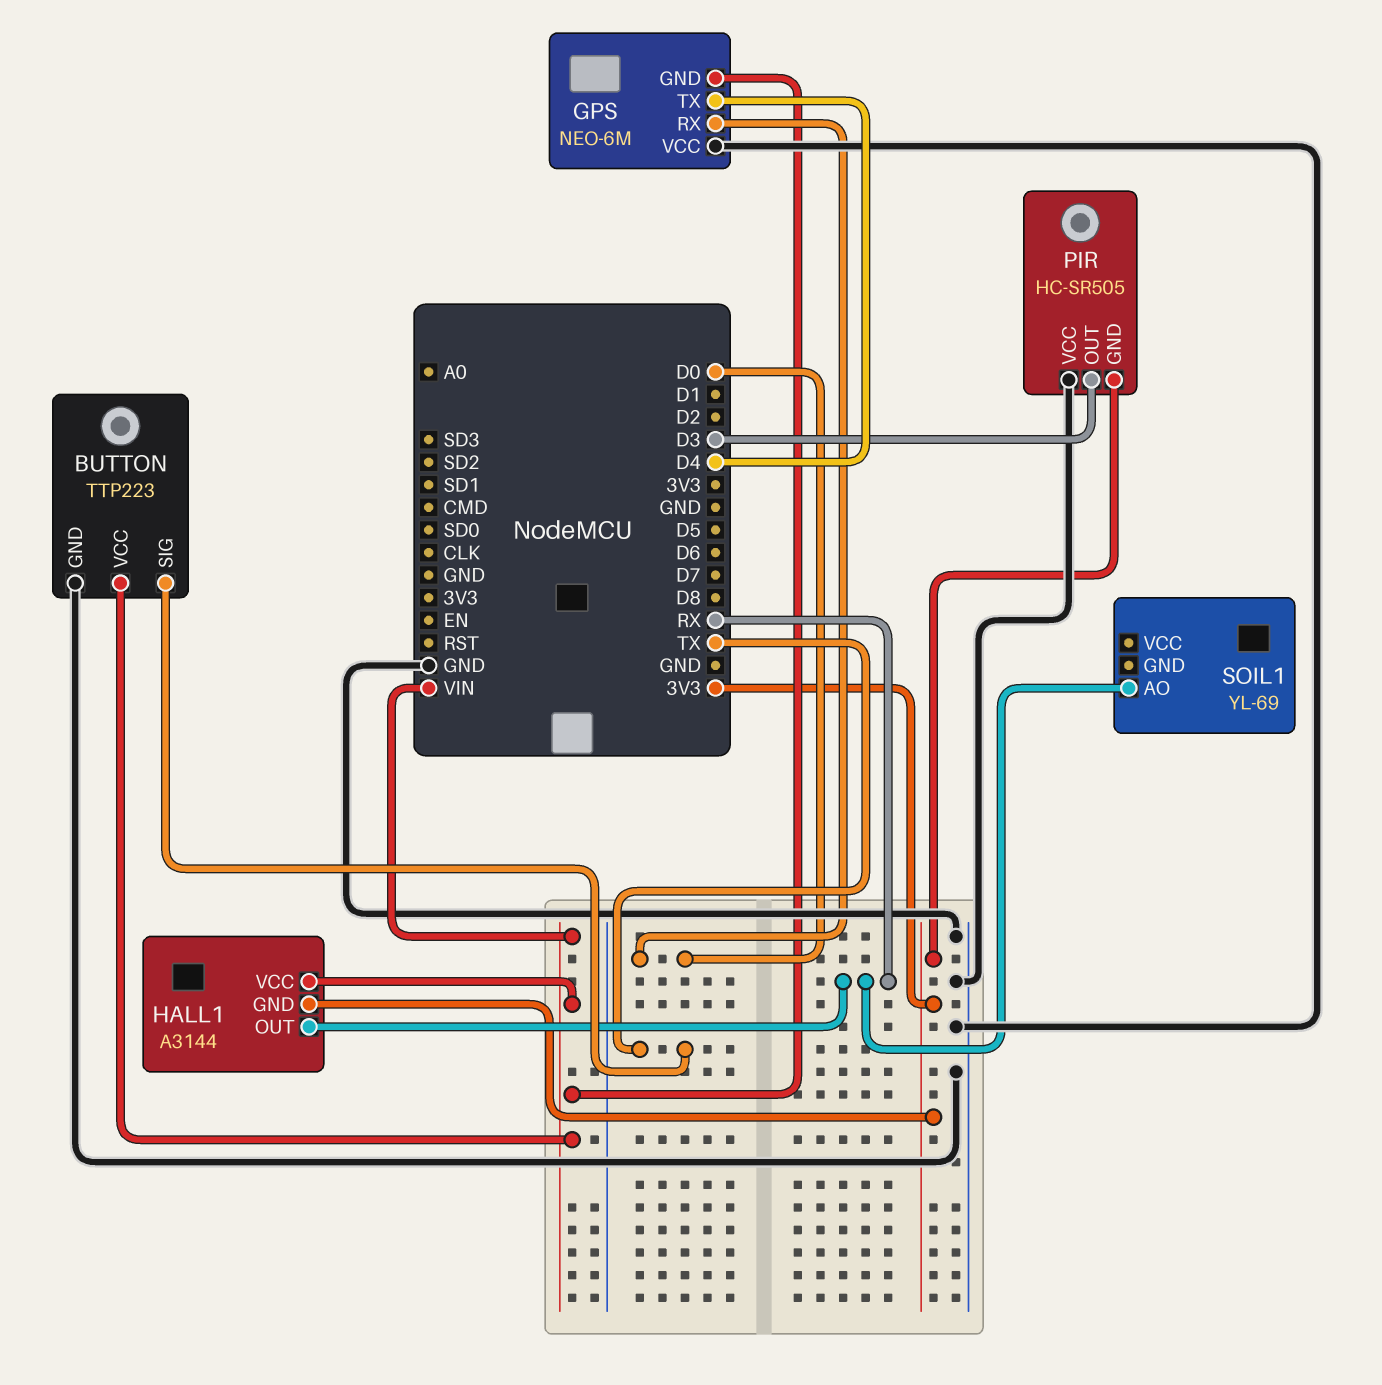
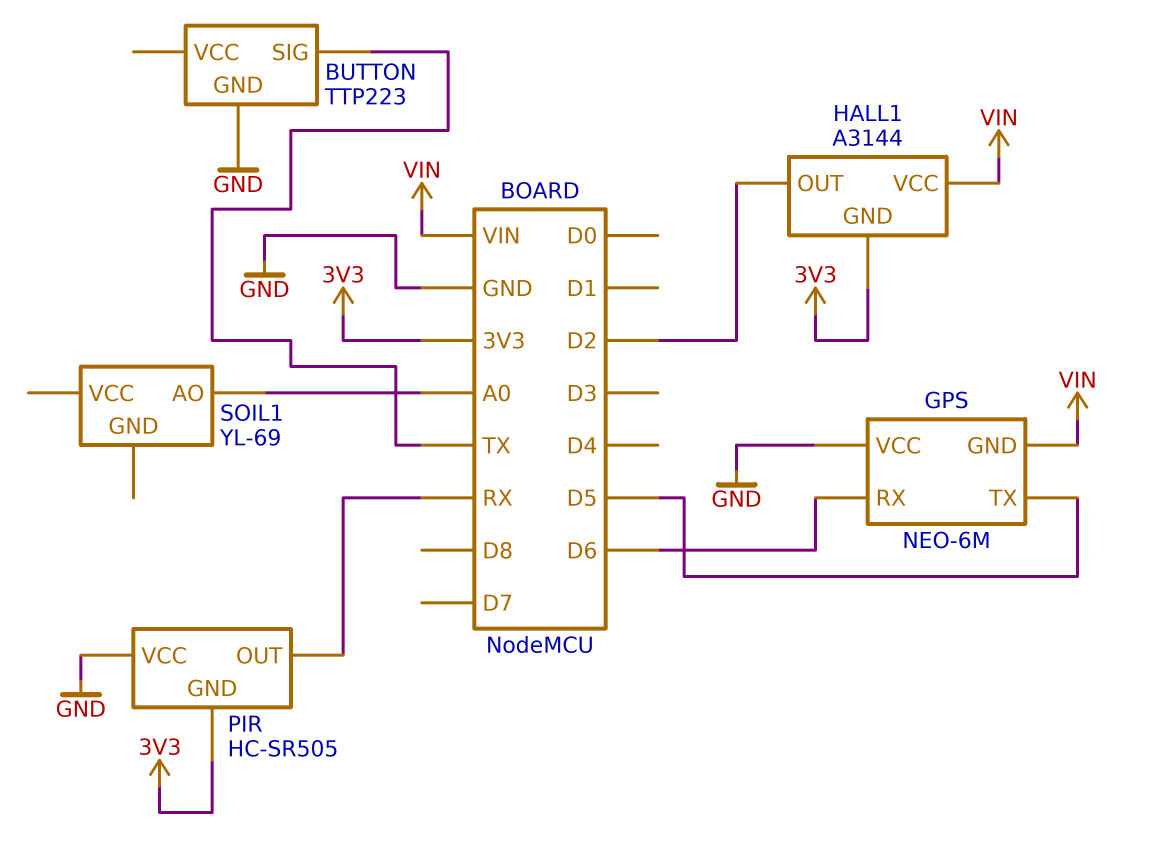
BUTTON pin VCC: VIN -> none
GPS pin RX: D0 -> D6
GPS pin TX: D4 -> D5
HALL1 pin OUT: RX -> D2
PIR pin OUT: D3 -> RX
SOIL1 pin AO: RX -> A0

